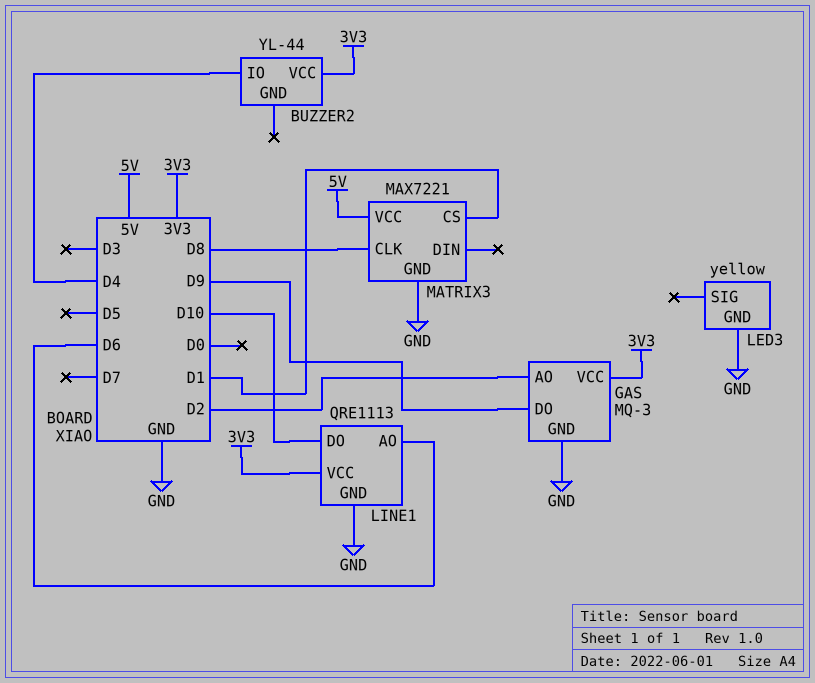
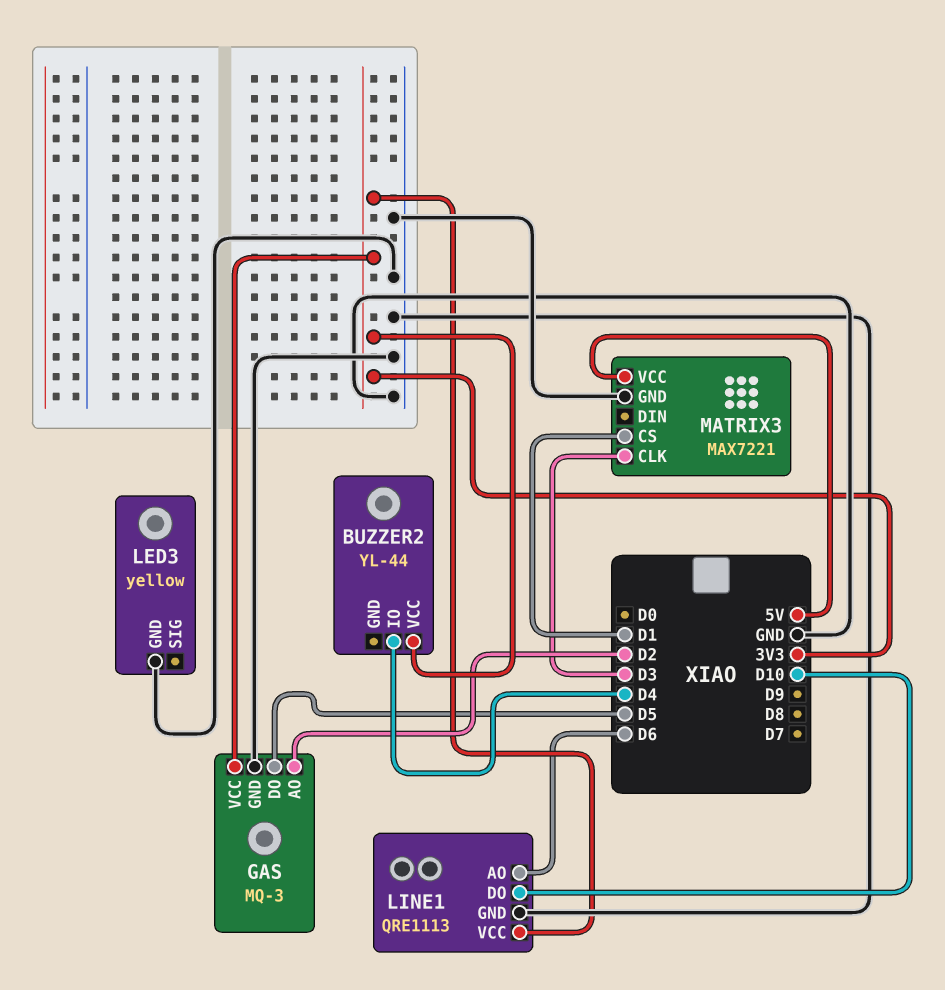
GAS pin DO: D9 -> D5
MATRIX3 pin CLK: D8 -> D3

